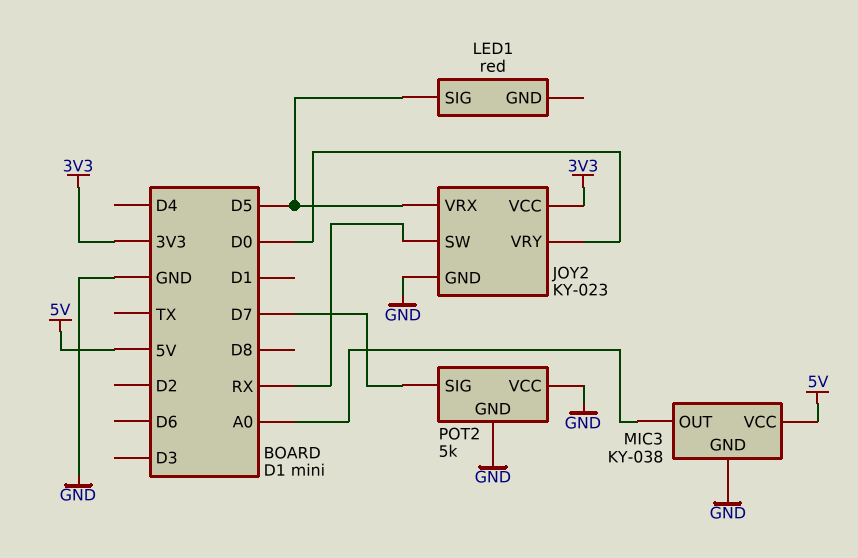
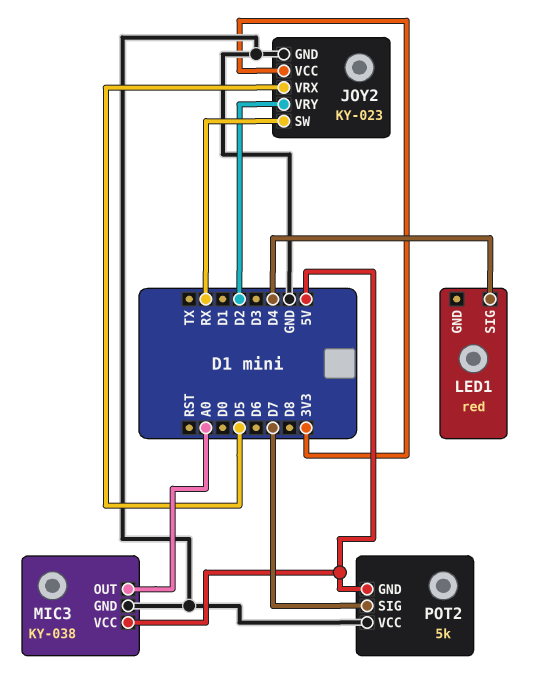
JOY2 pin VRY: D0 -> D2
LED1 pin SIG: D5 -> D4
POT2 pin GND: GND -> 5V

